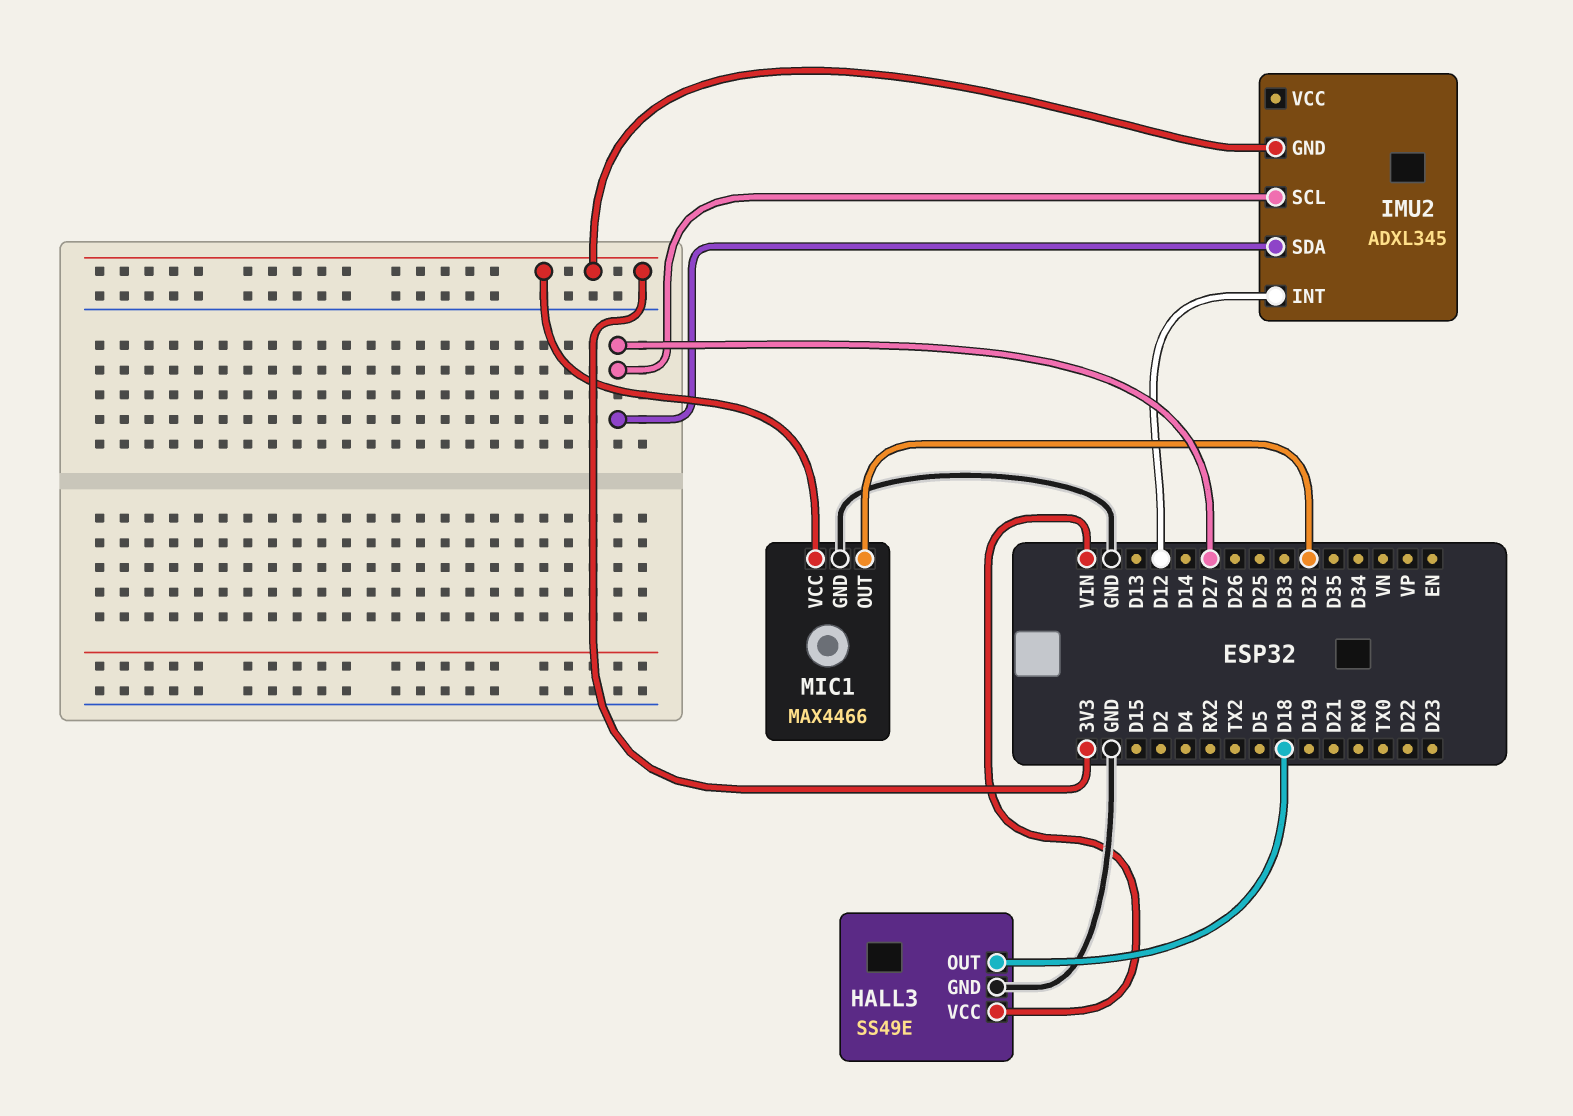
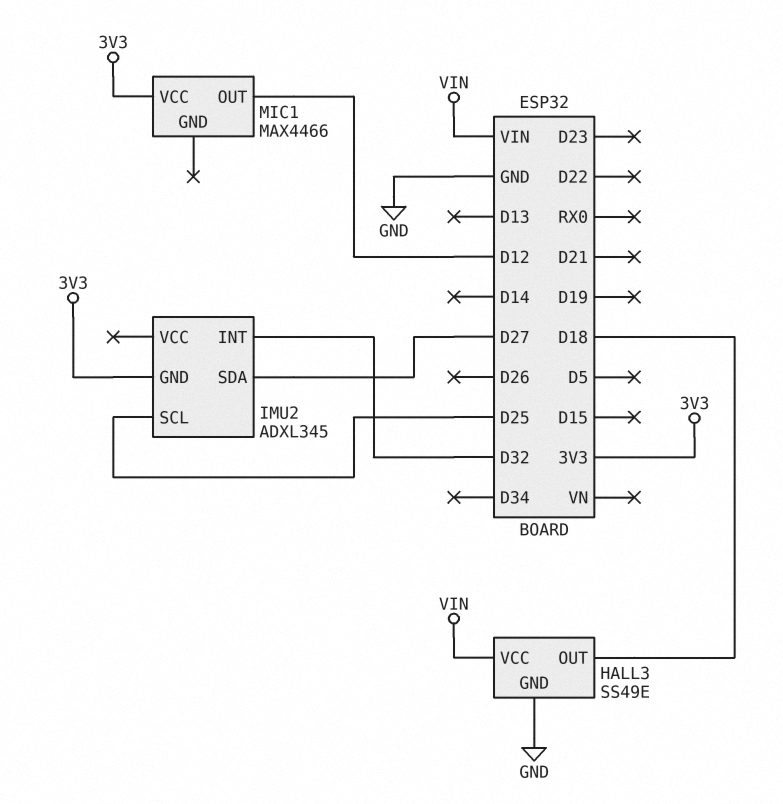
IMU2 pin INT: D12 -> D32
IMU2 pin SCL: D27 -> D25
MIC1 pin GND: GND -> none
MIC1 pin OUT: D32 -> D12

